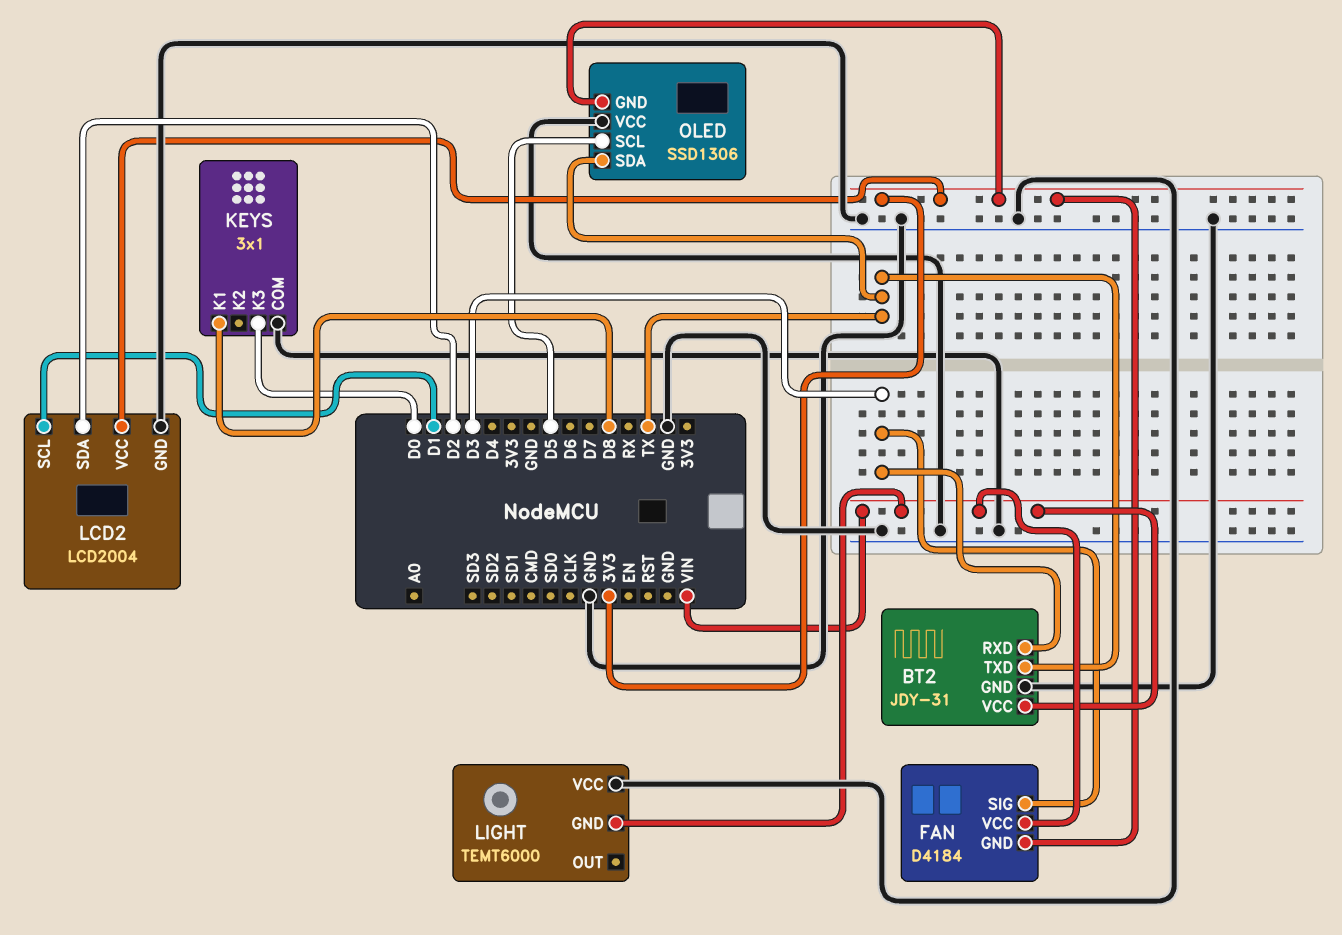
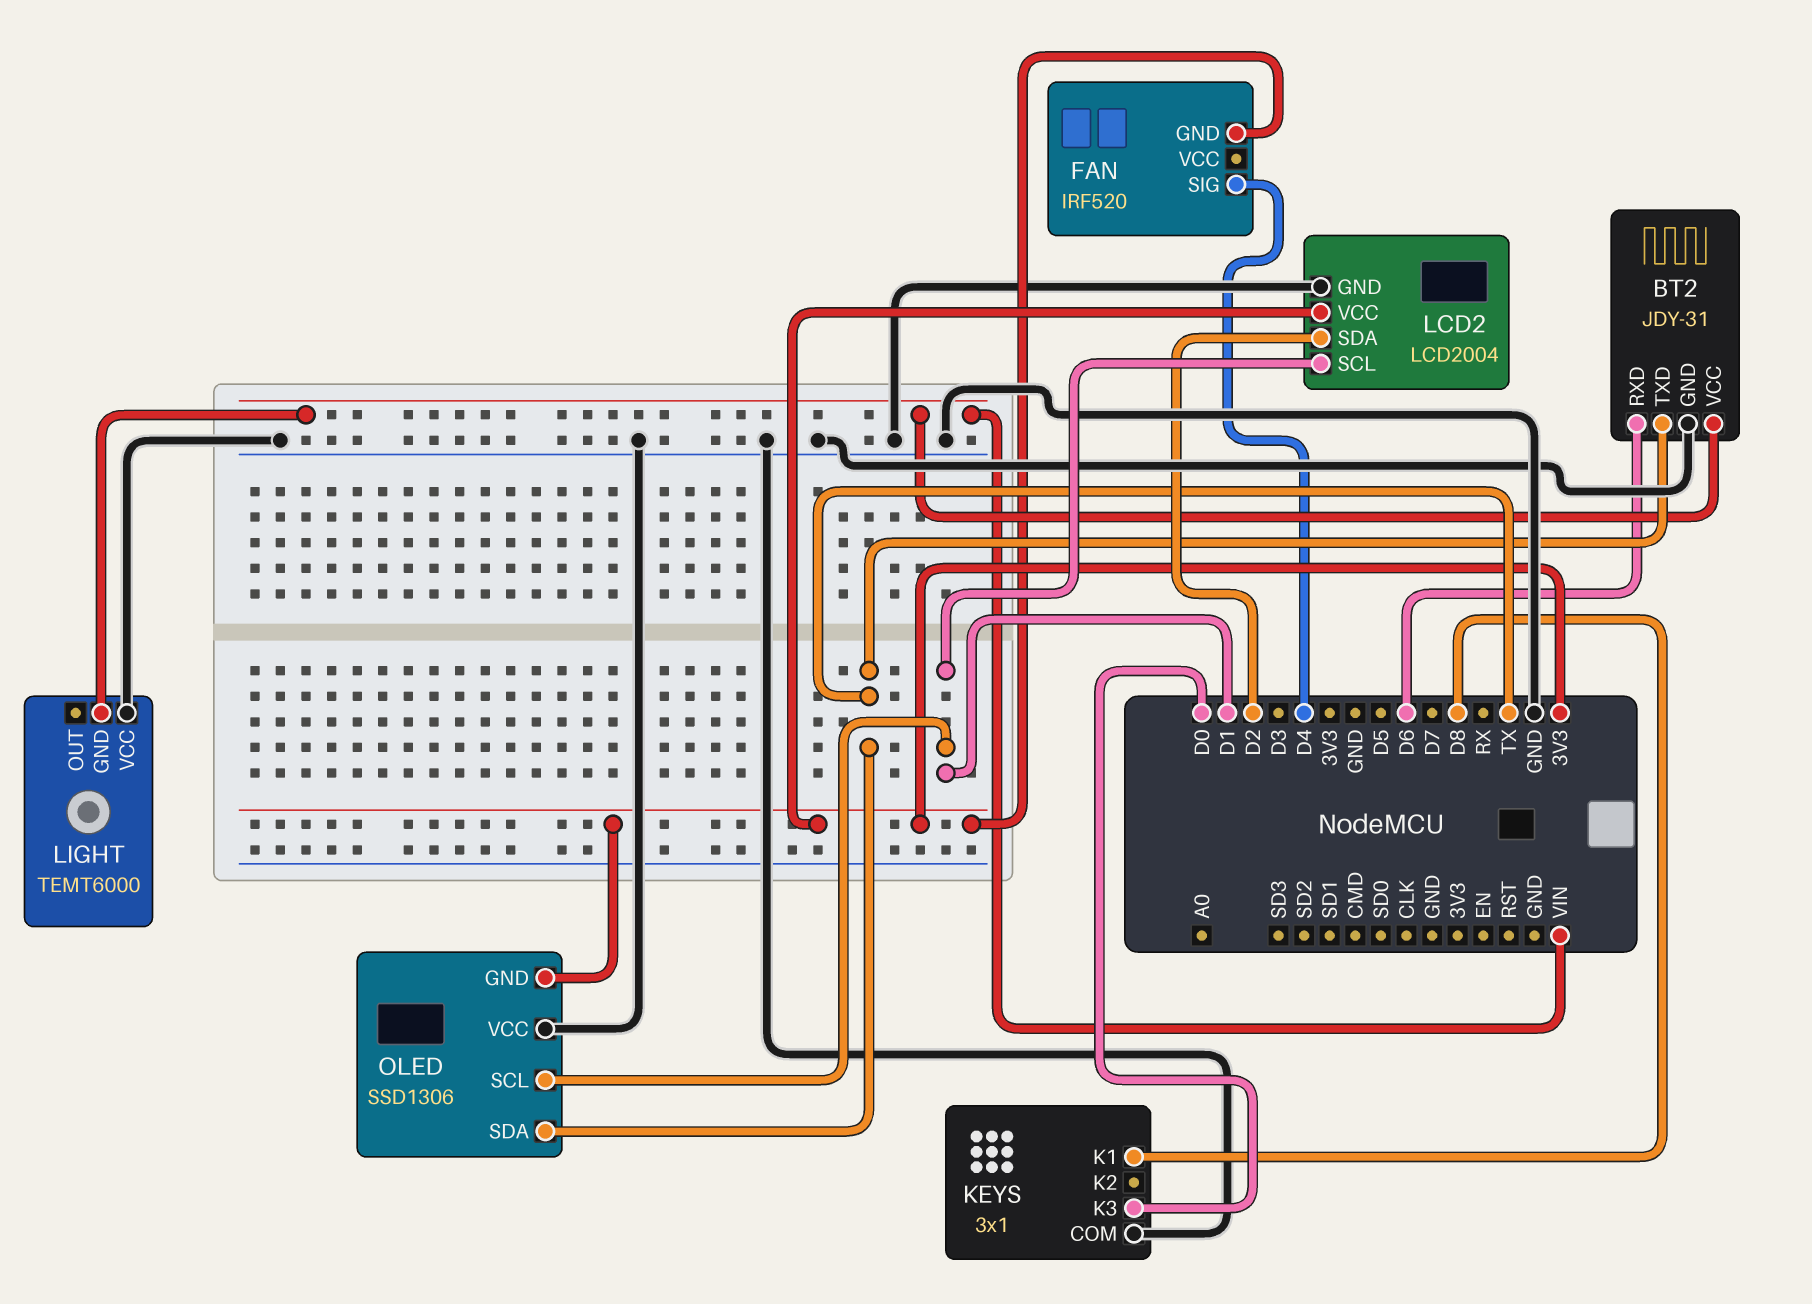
BT2 pin RXD: D3 -> D6
FAN: D4184 -> IRF520
FAN pin SIG: D3 -> D4
FAN pin VCC: VIN -> none
OLED pin SCL: D5 -> D1

